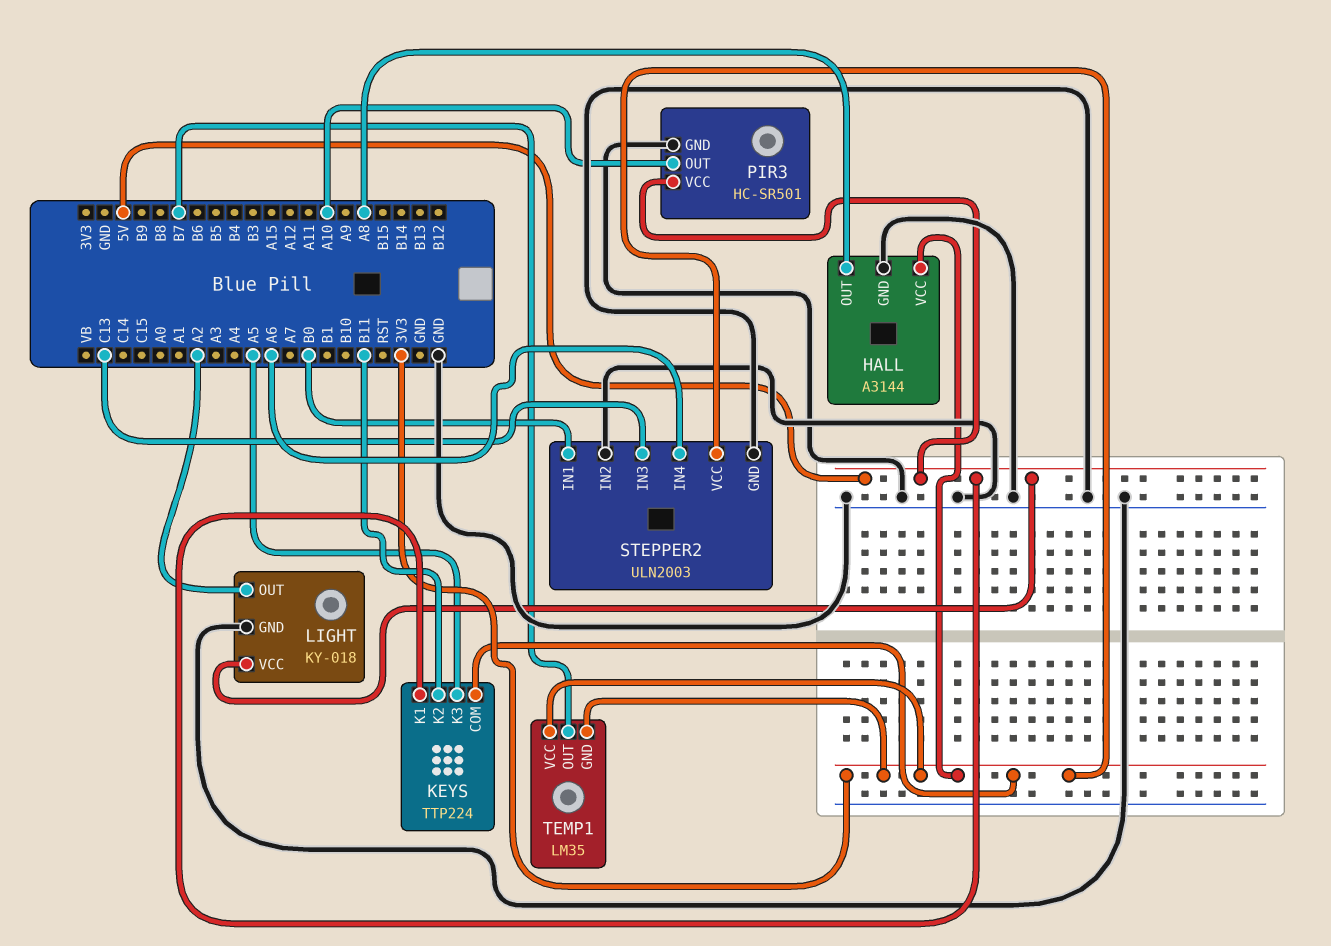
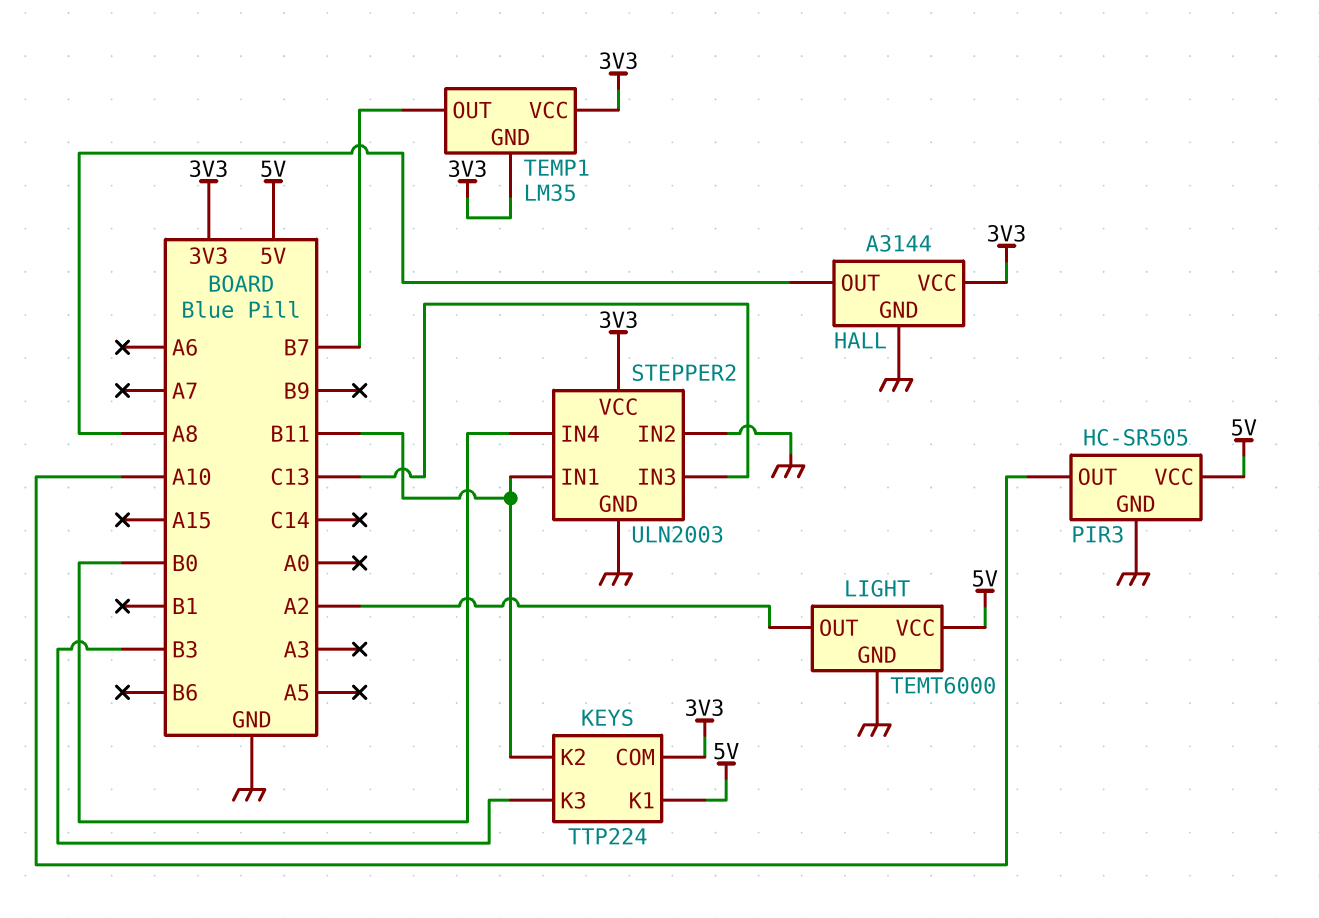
KEYS pin K3: A5 -> B3
LIGHT: KY-018 -> TEMT6000
PIR3: HC-SR501 -> HC-SR505
STEPPER2 pin IN1: B0 -> B11
STEPPER2 pin IN4: A6 -> B0

